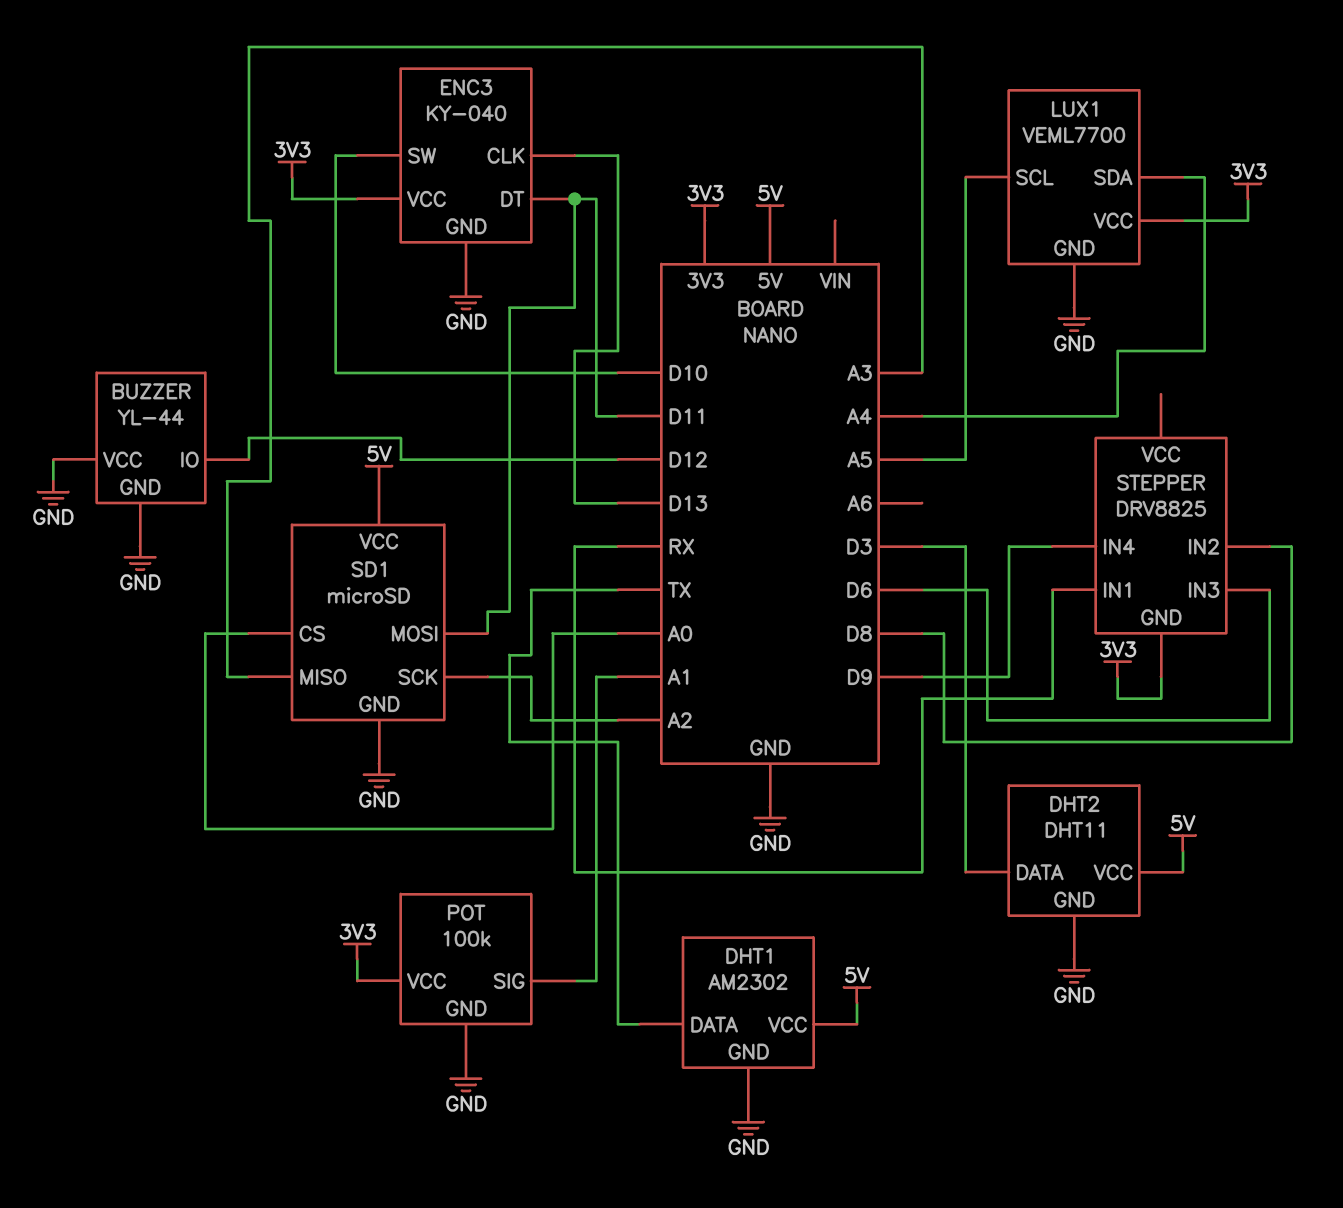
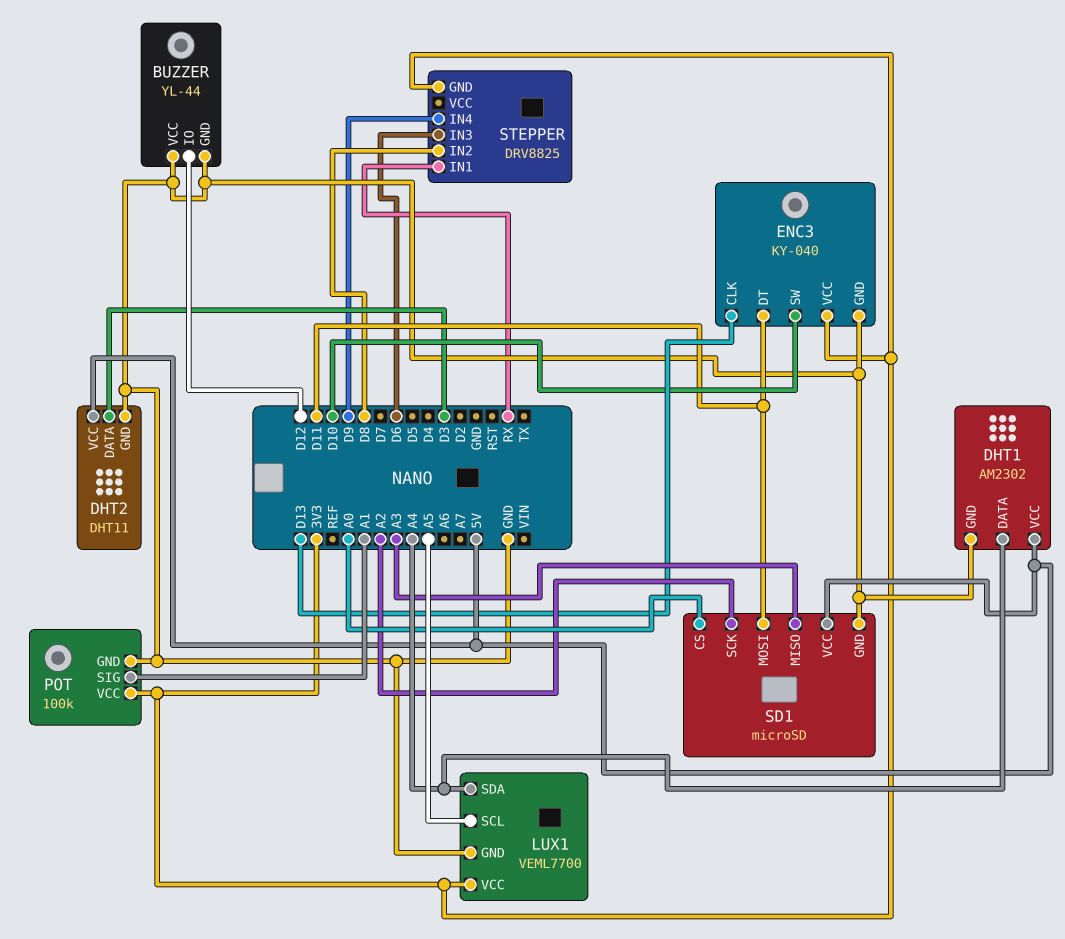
DHT1 pin DATA: TX -> A4

